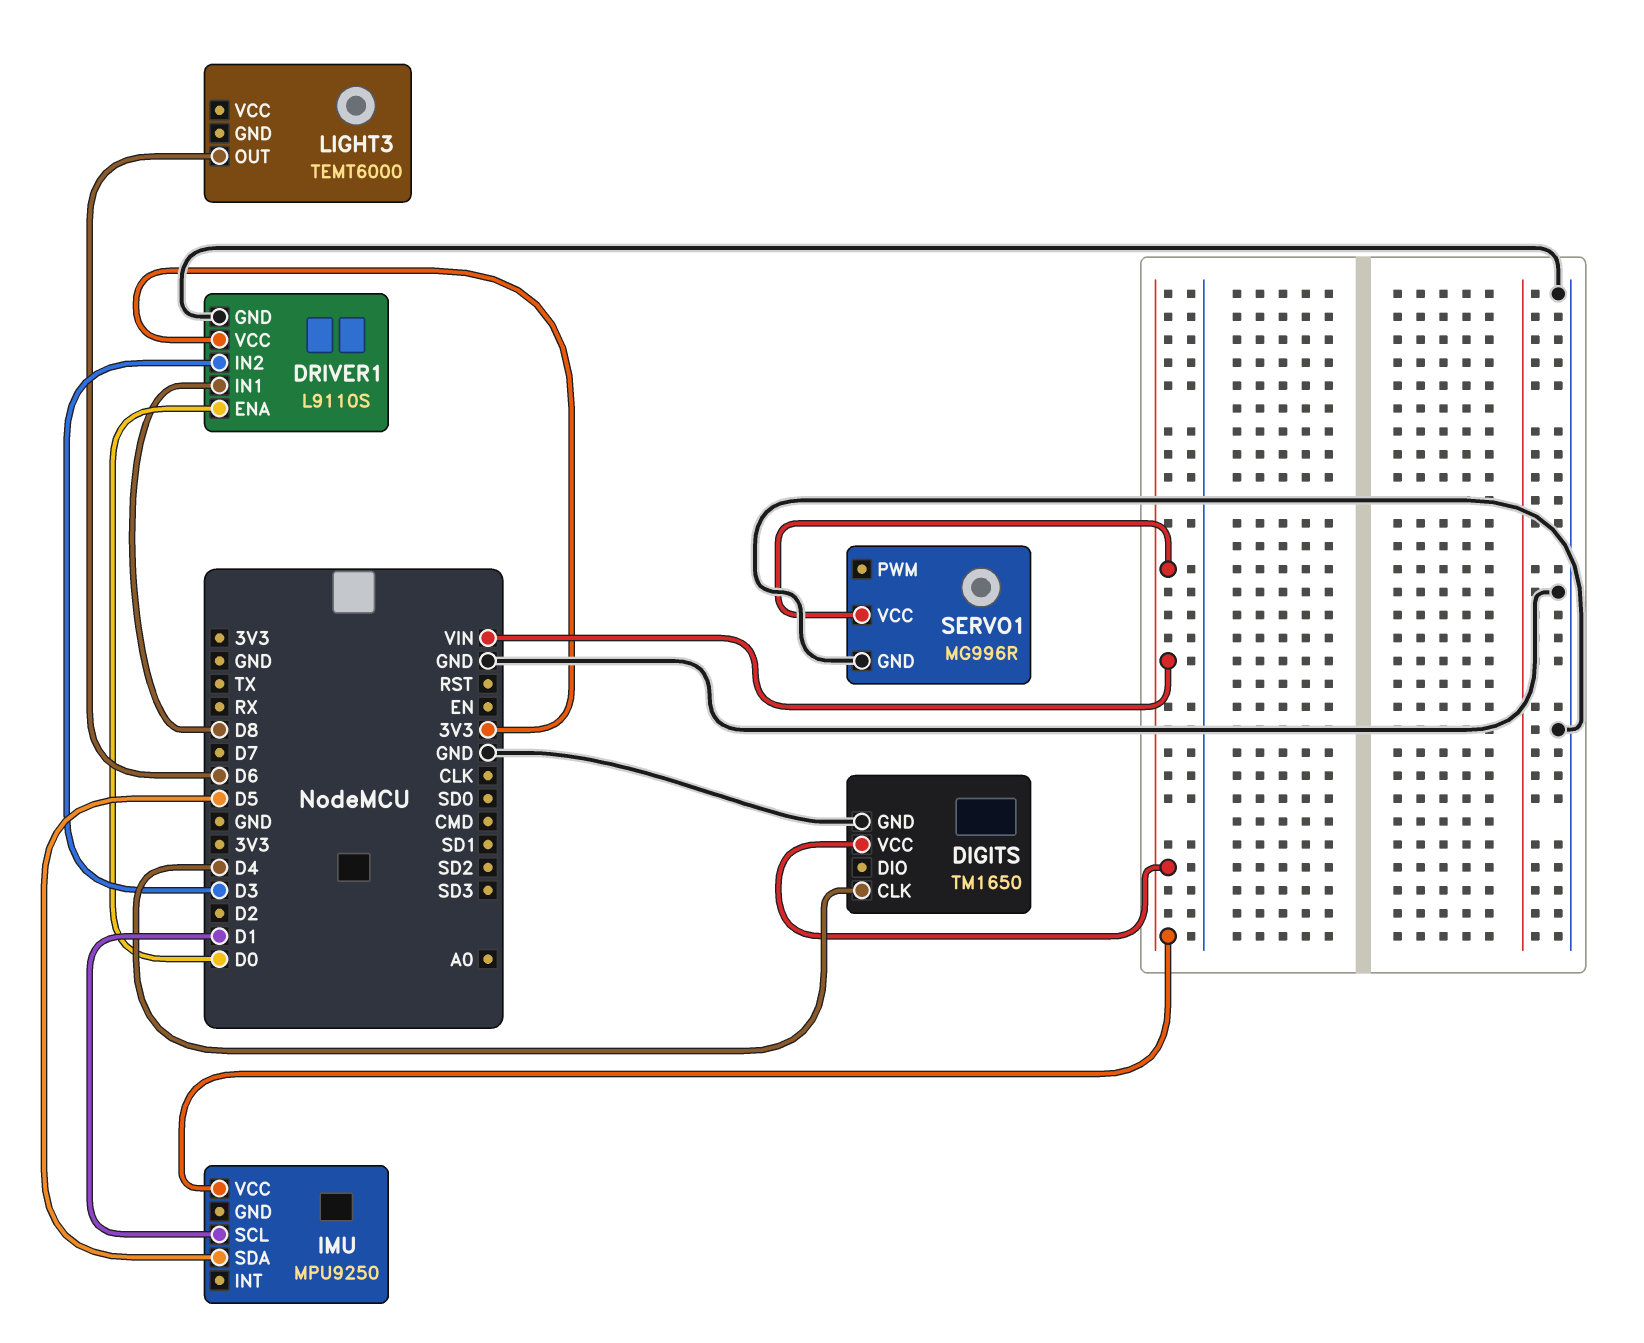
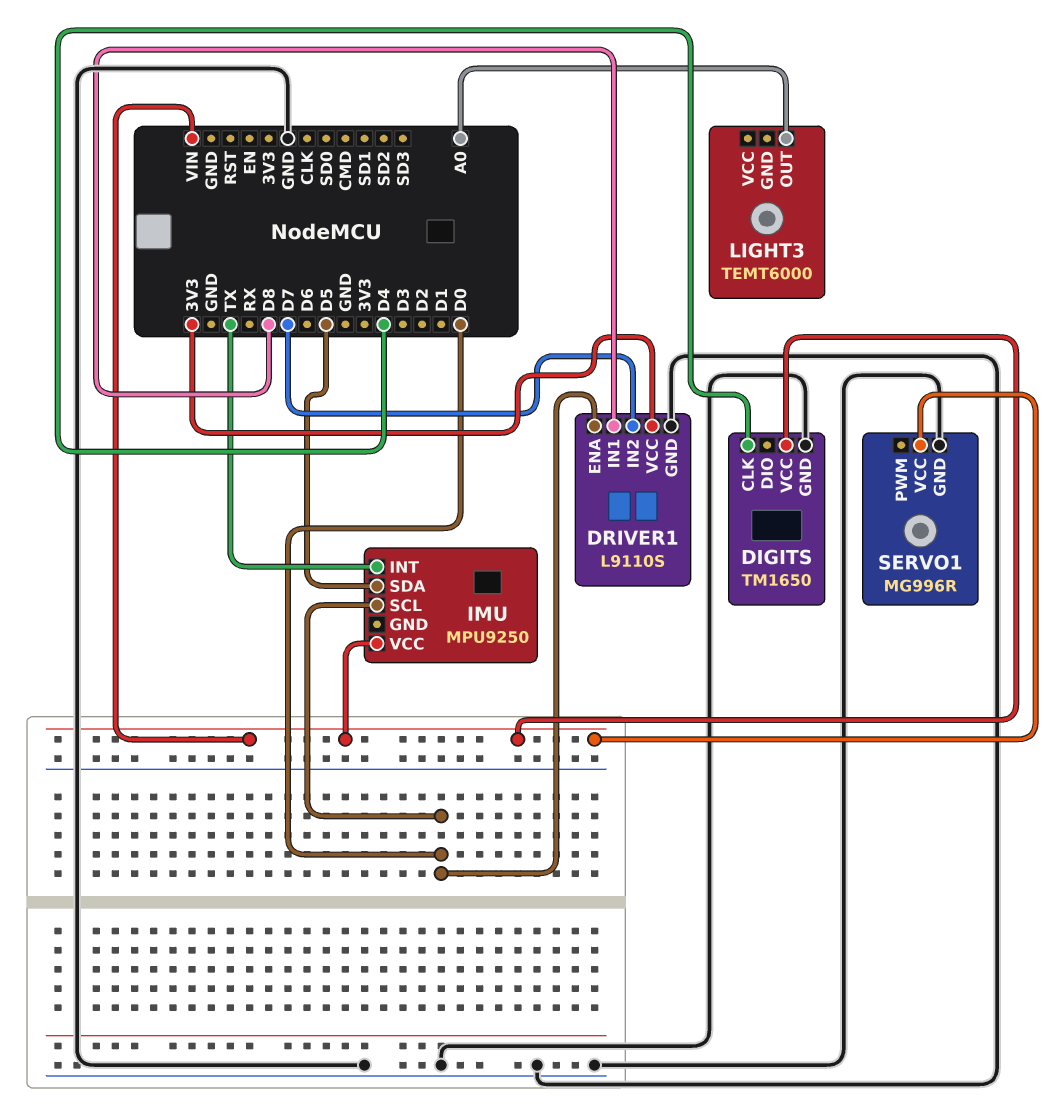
DRIVER1 pin IN2: D3 -> D7
IMU pin INT: none -> TX
IMU pin SCL: D1 -> D0
LIGHT3 pin OUT: D6 -> A0

